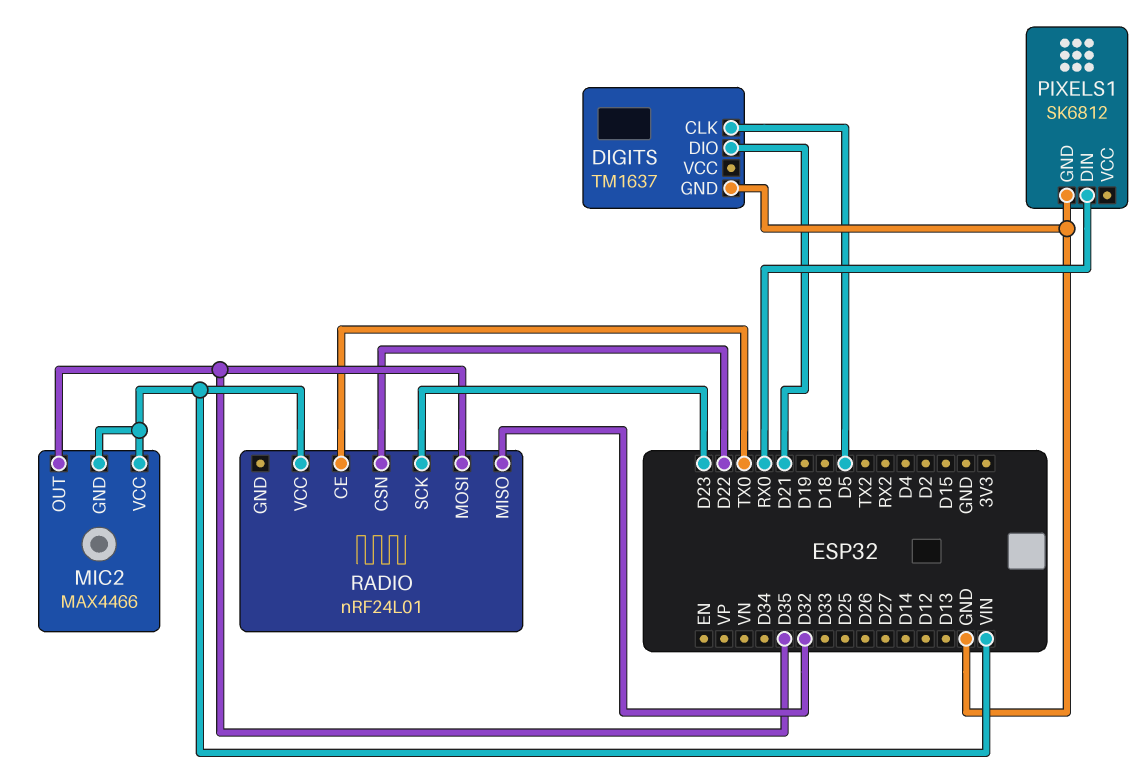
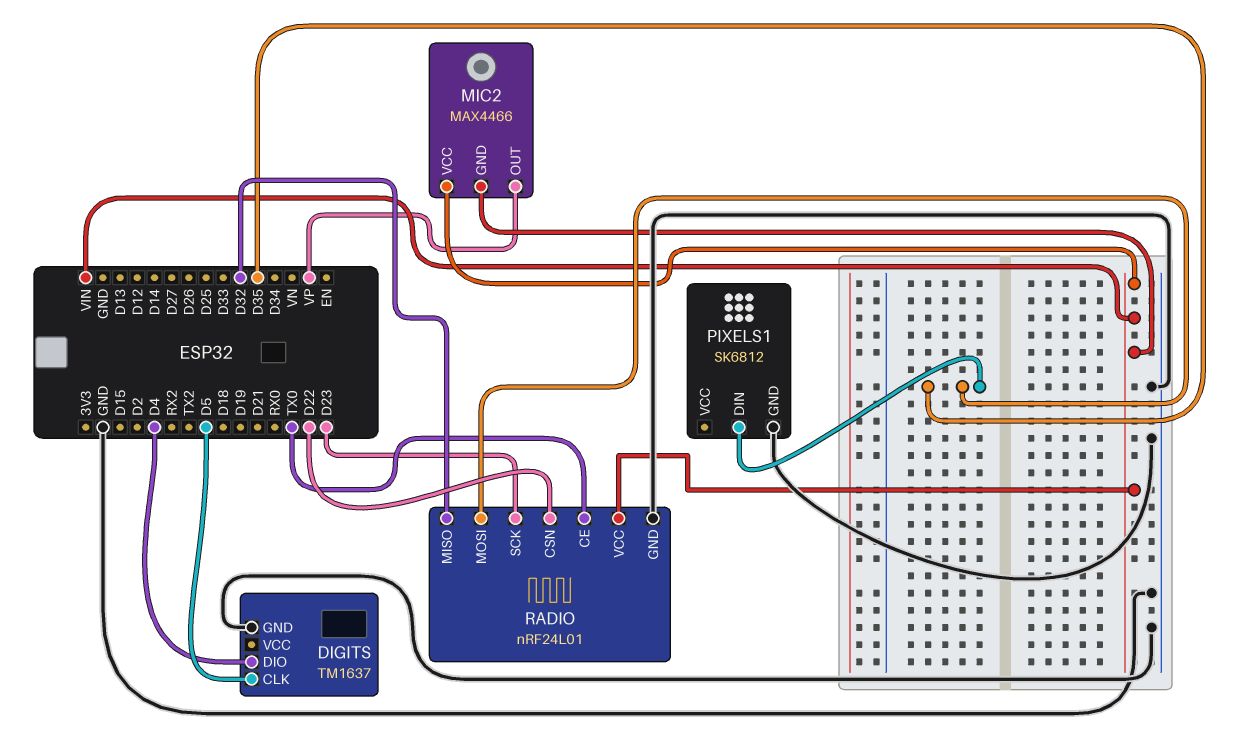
DIGITS pin DIO: D21 -> D4
MIC2 pin OUT: D35 -> VP
PIXELS1 pin DIN: RX0 -> D35
RADIO pin GND: none -> GND

